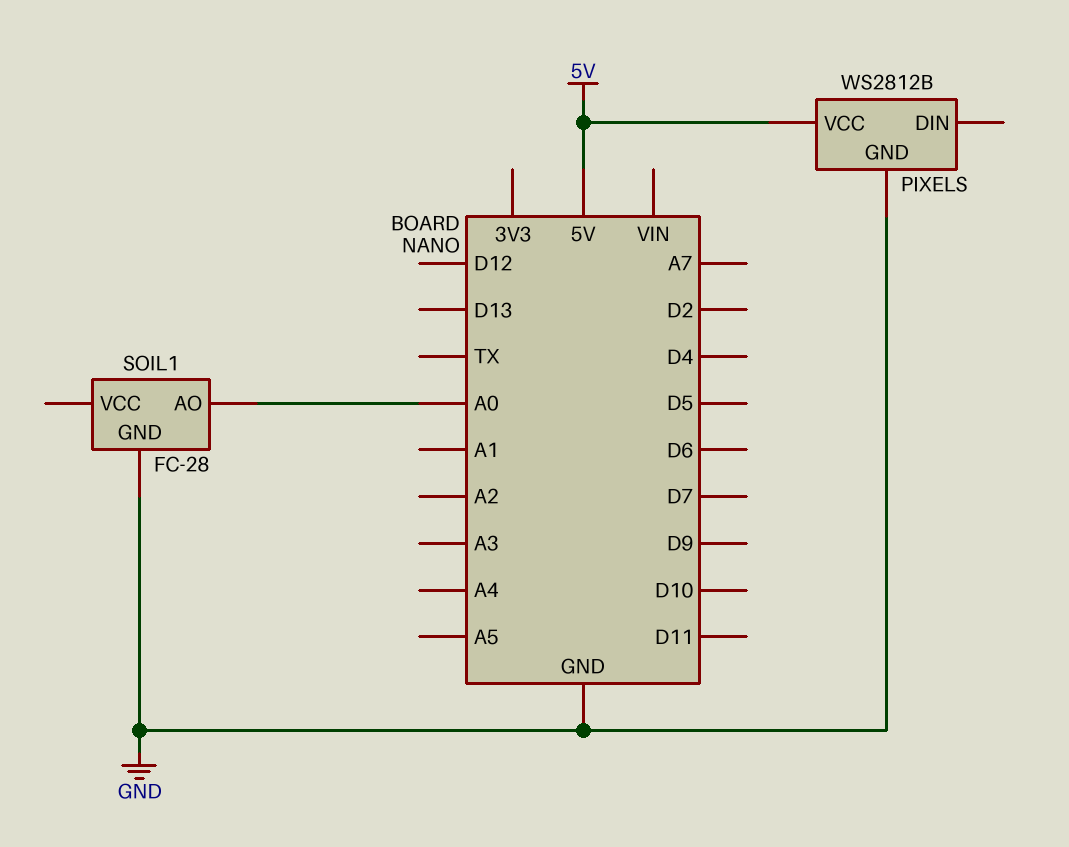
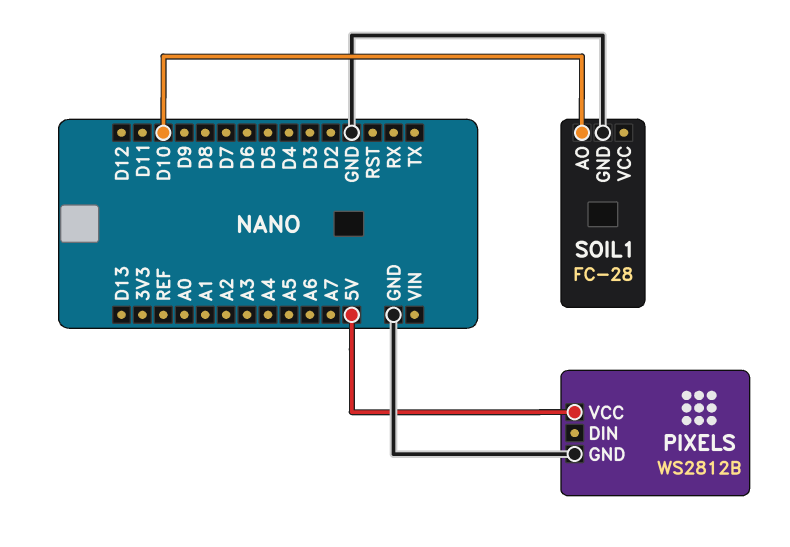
SOIL1 pin AO: A0 -> D10

